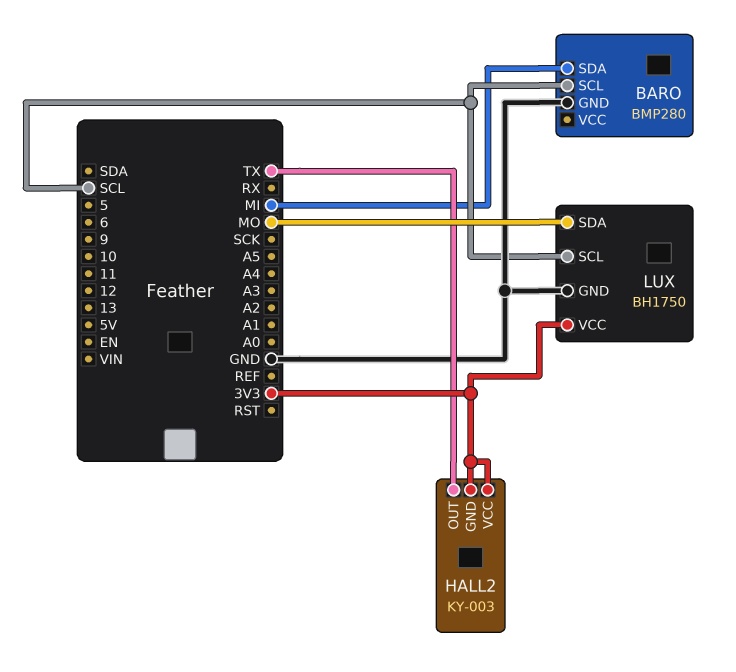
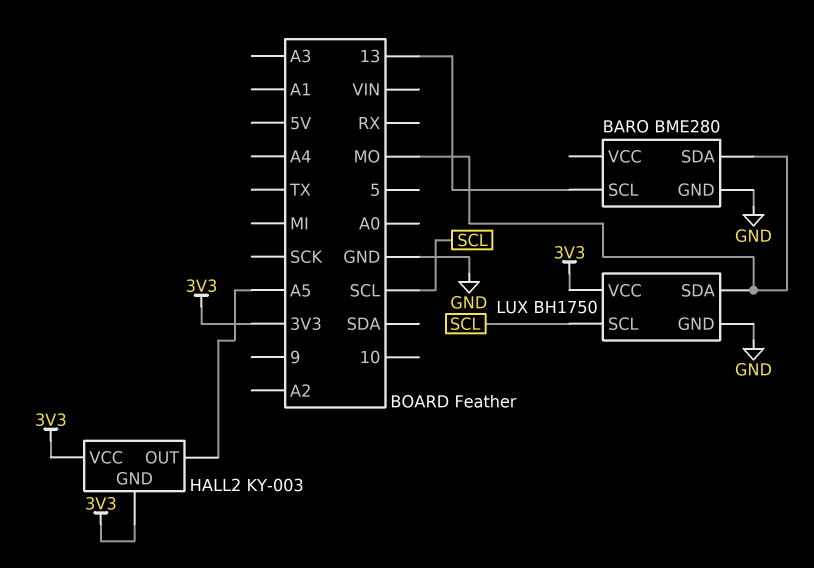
BARO: BMP280 -> BME280
BARO pin SCL: SCL -> 13
BARO pin SDA: MI -> MO
HALL2 pin OUT: TX -> A5

